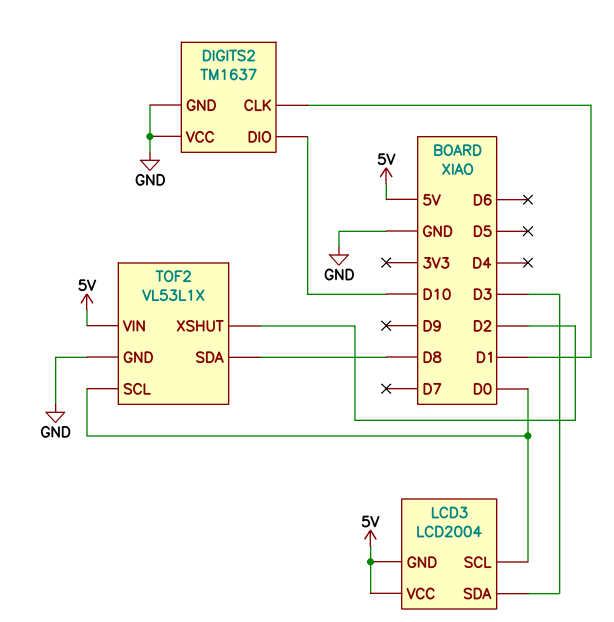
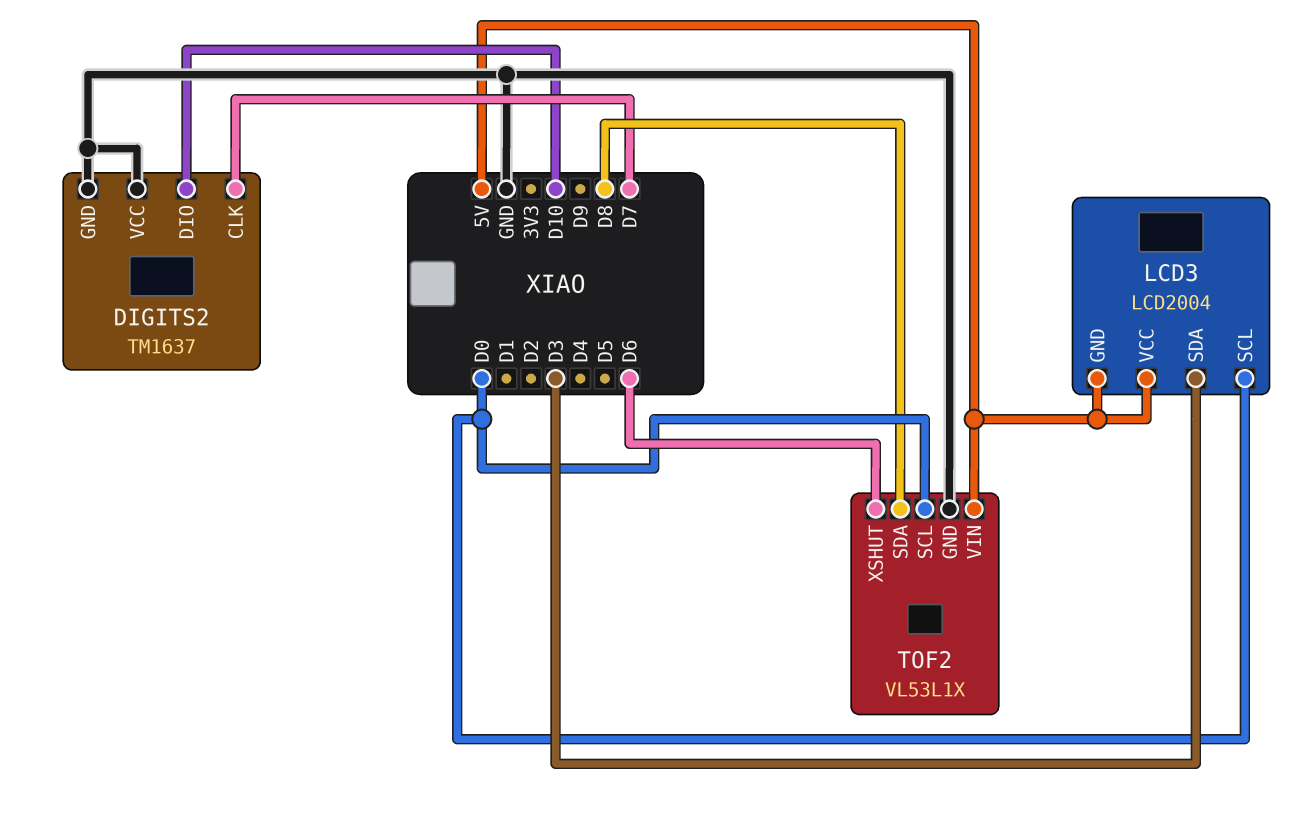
DIGITS2 pin CLK: D1 -> D7
TOF2 pin XSHUT: D2 -> D6

